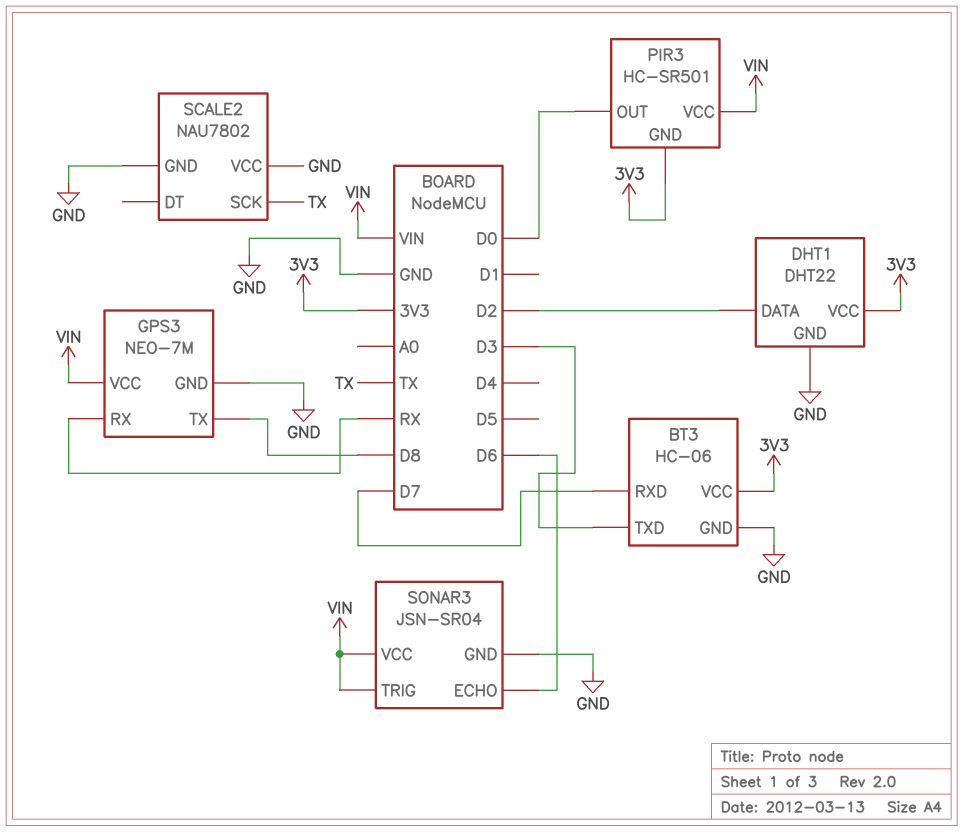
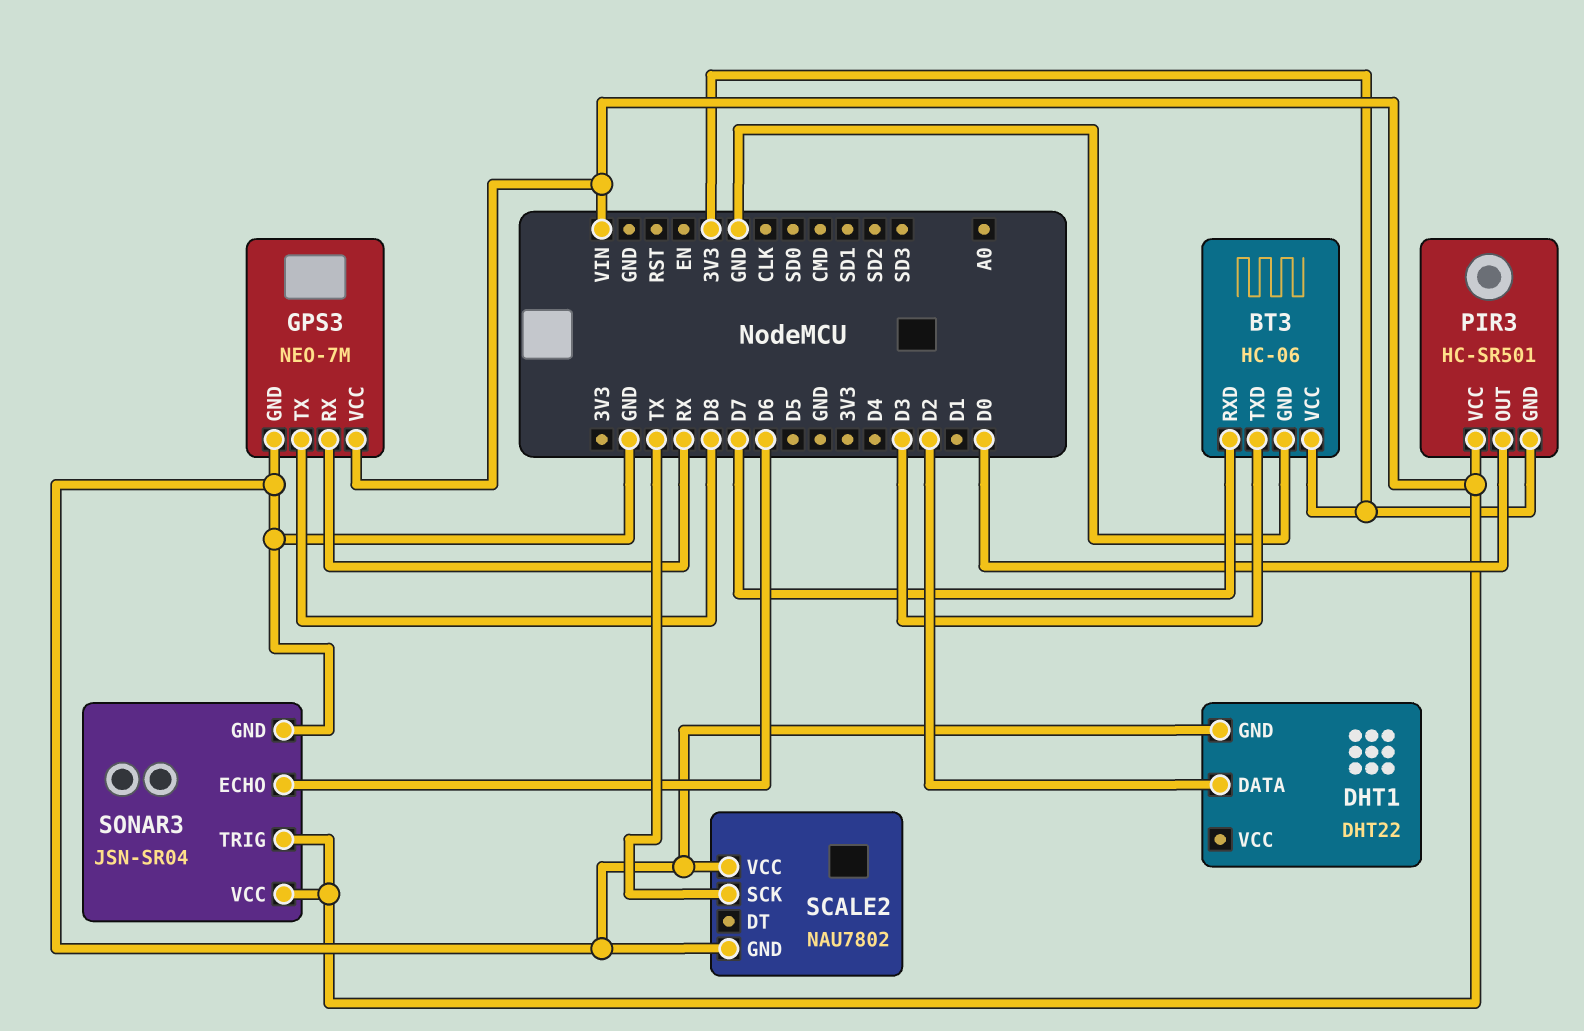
DHT1 pin VCC: 3V3 -> none

